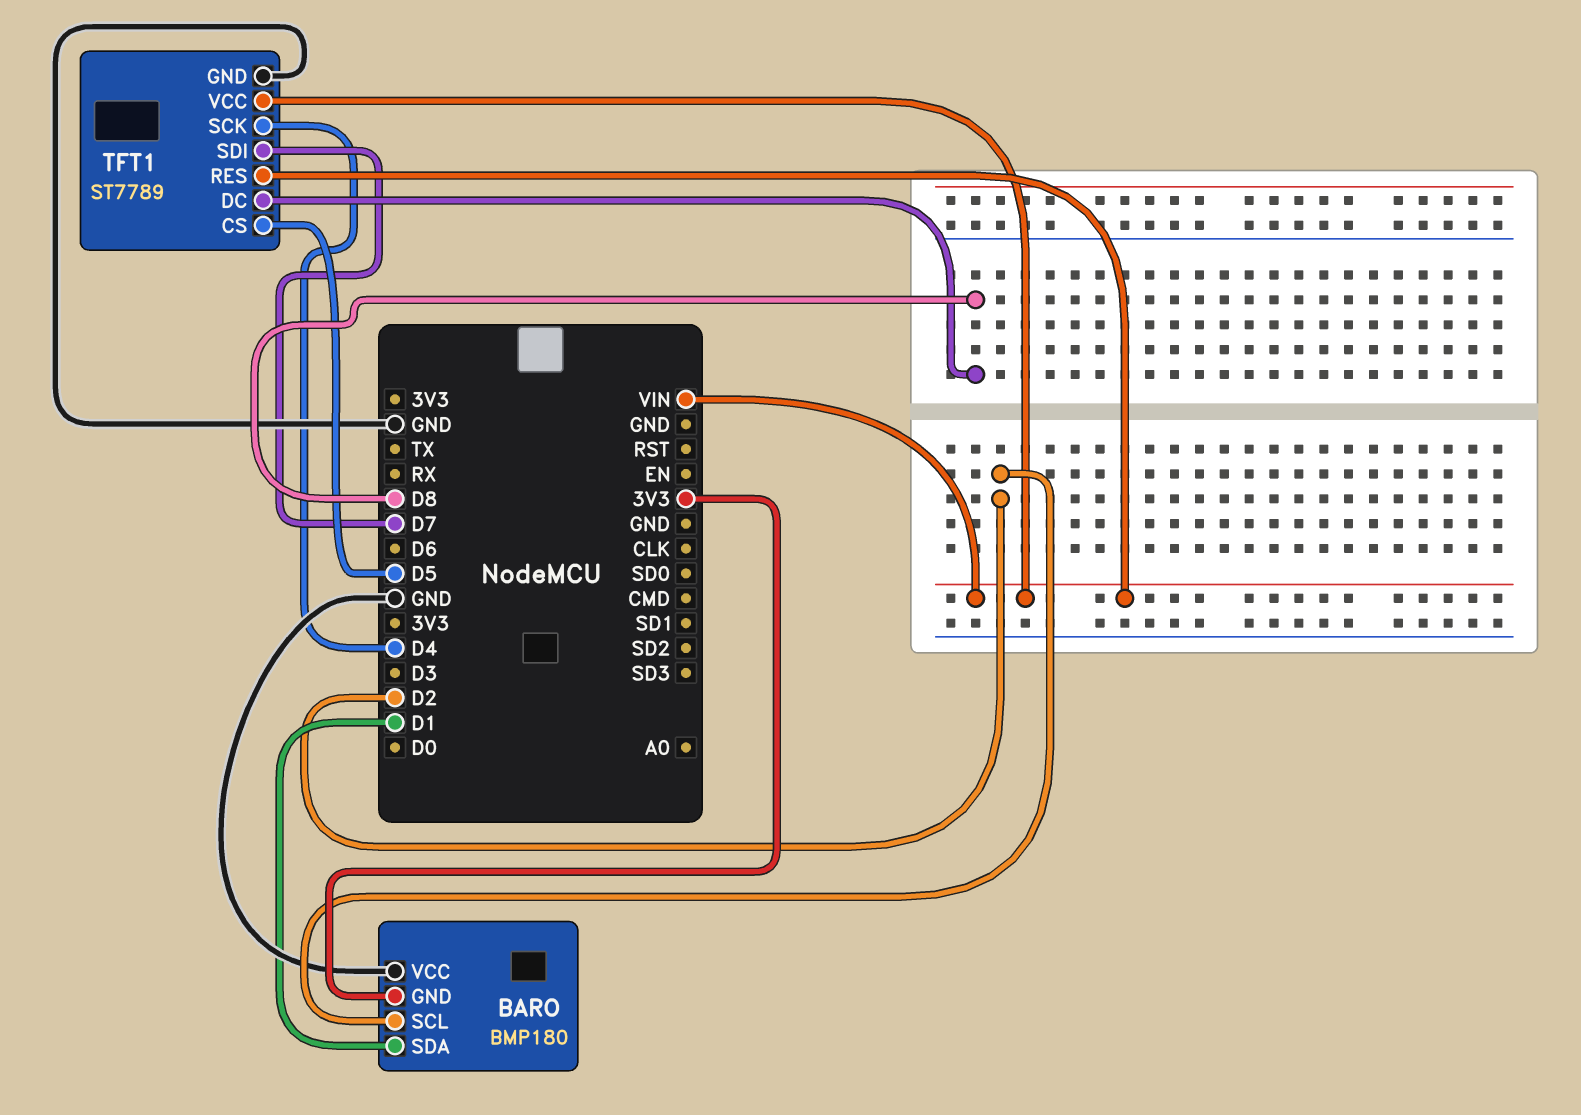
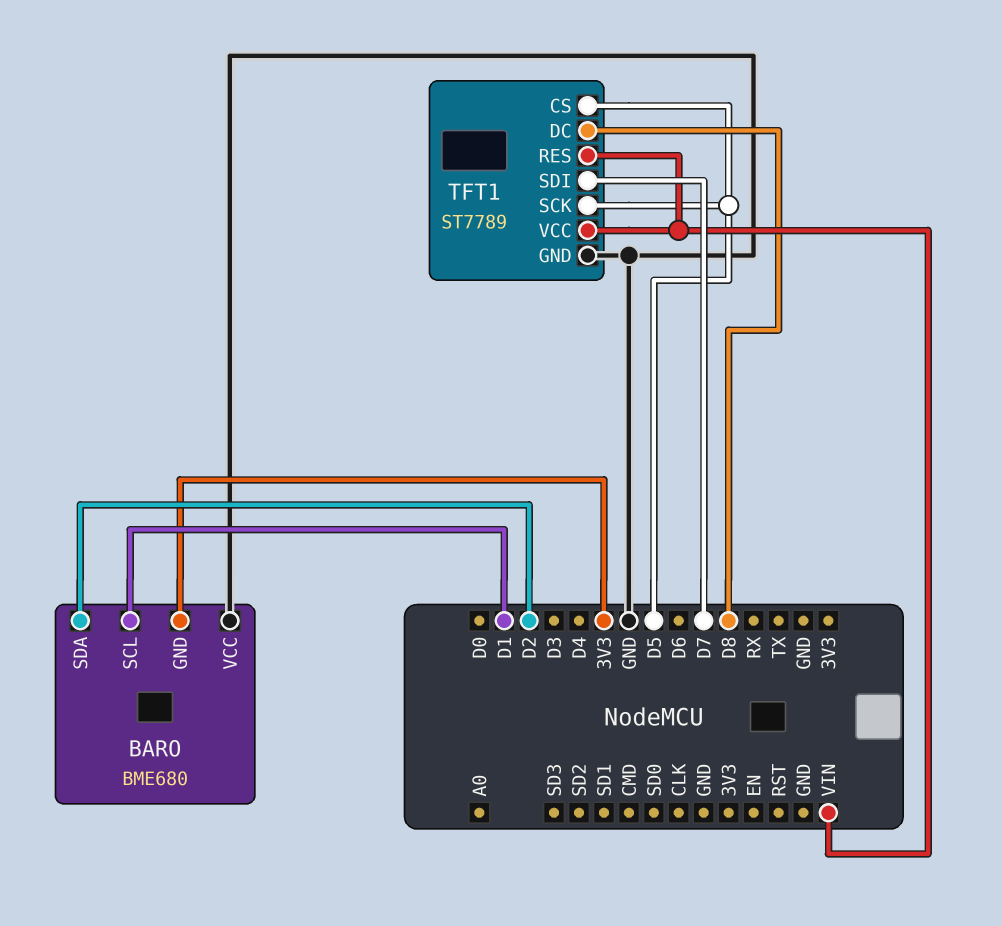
BARO: BMP180 -> BME680
BARO pin SCL: D2 -> D1
BARO pin SDA: D1 -> D2
TFT1 pin SCK: D4 -> D5

